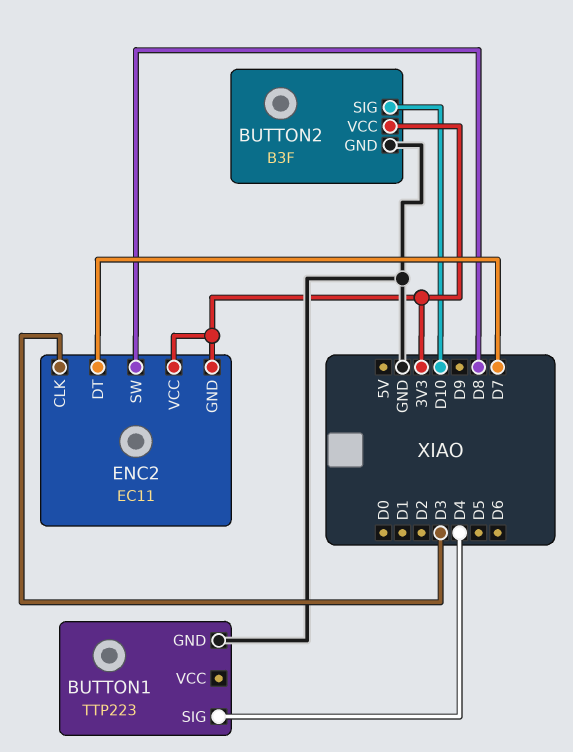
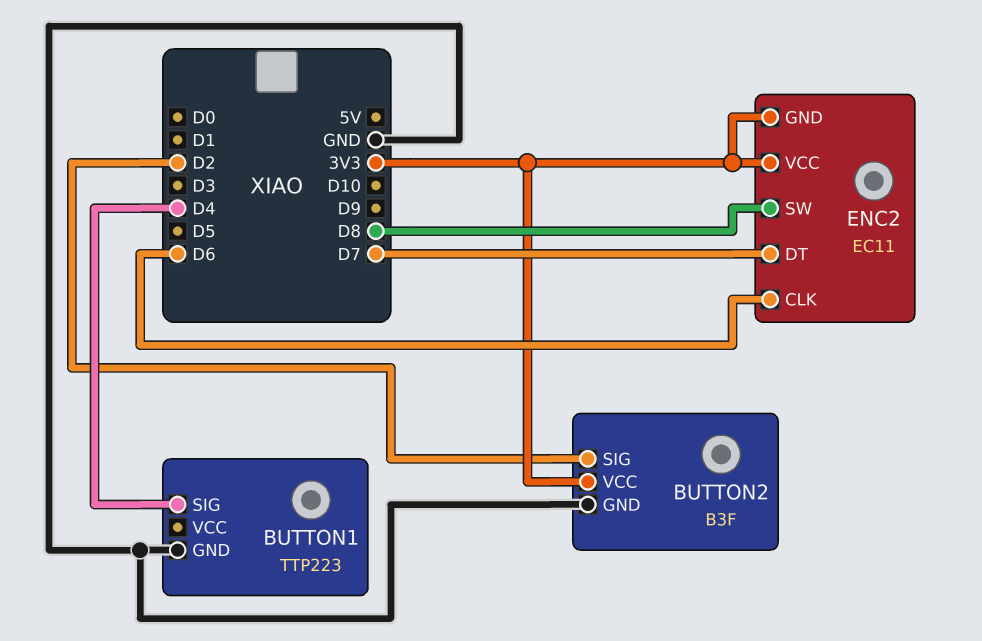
BUTTON2 pin SIG: D10 -> D2
ENC2 pin CLK: D3 -> D6

